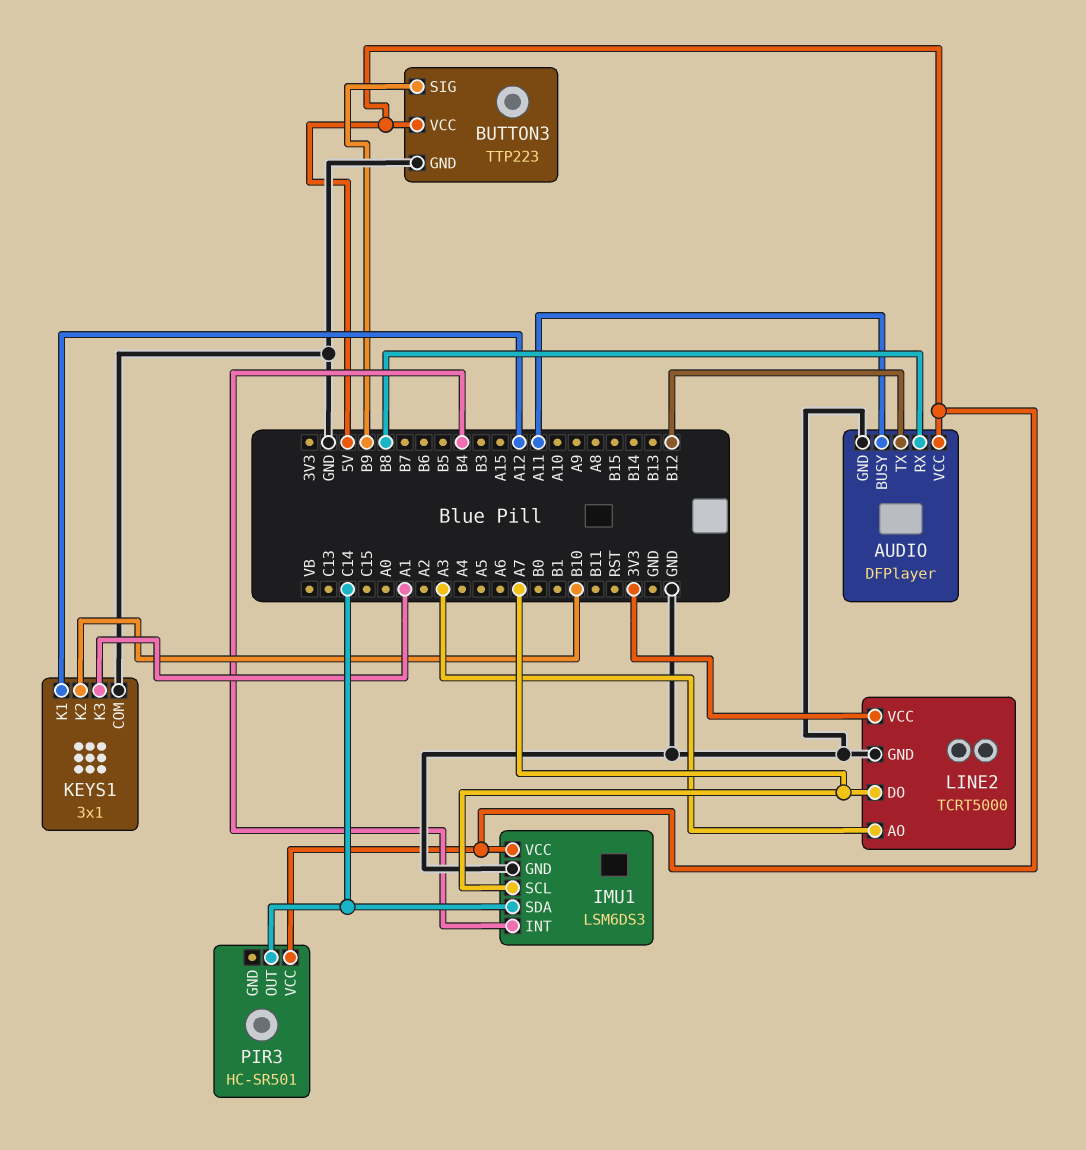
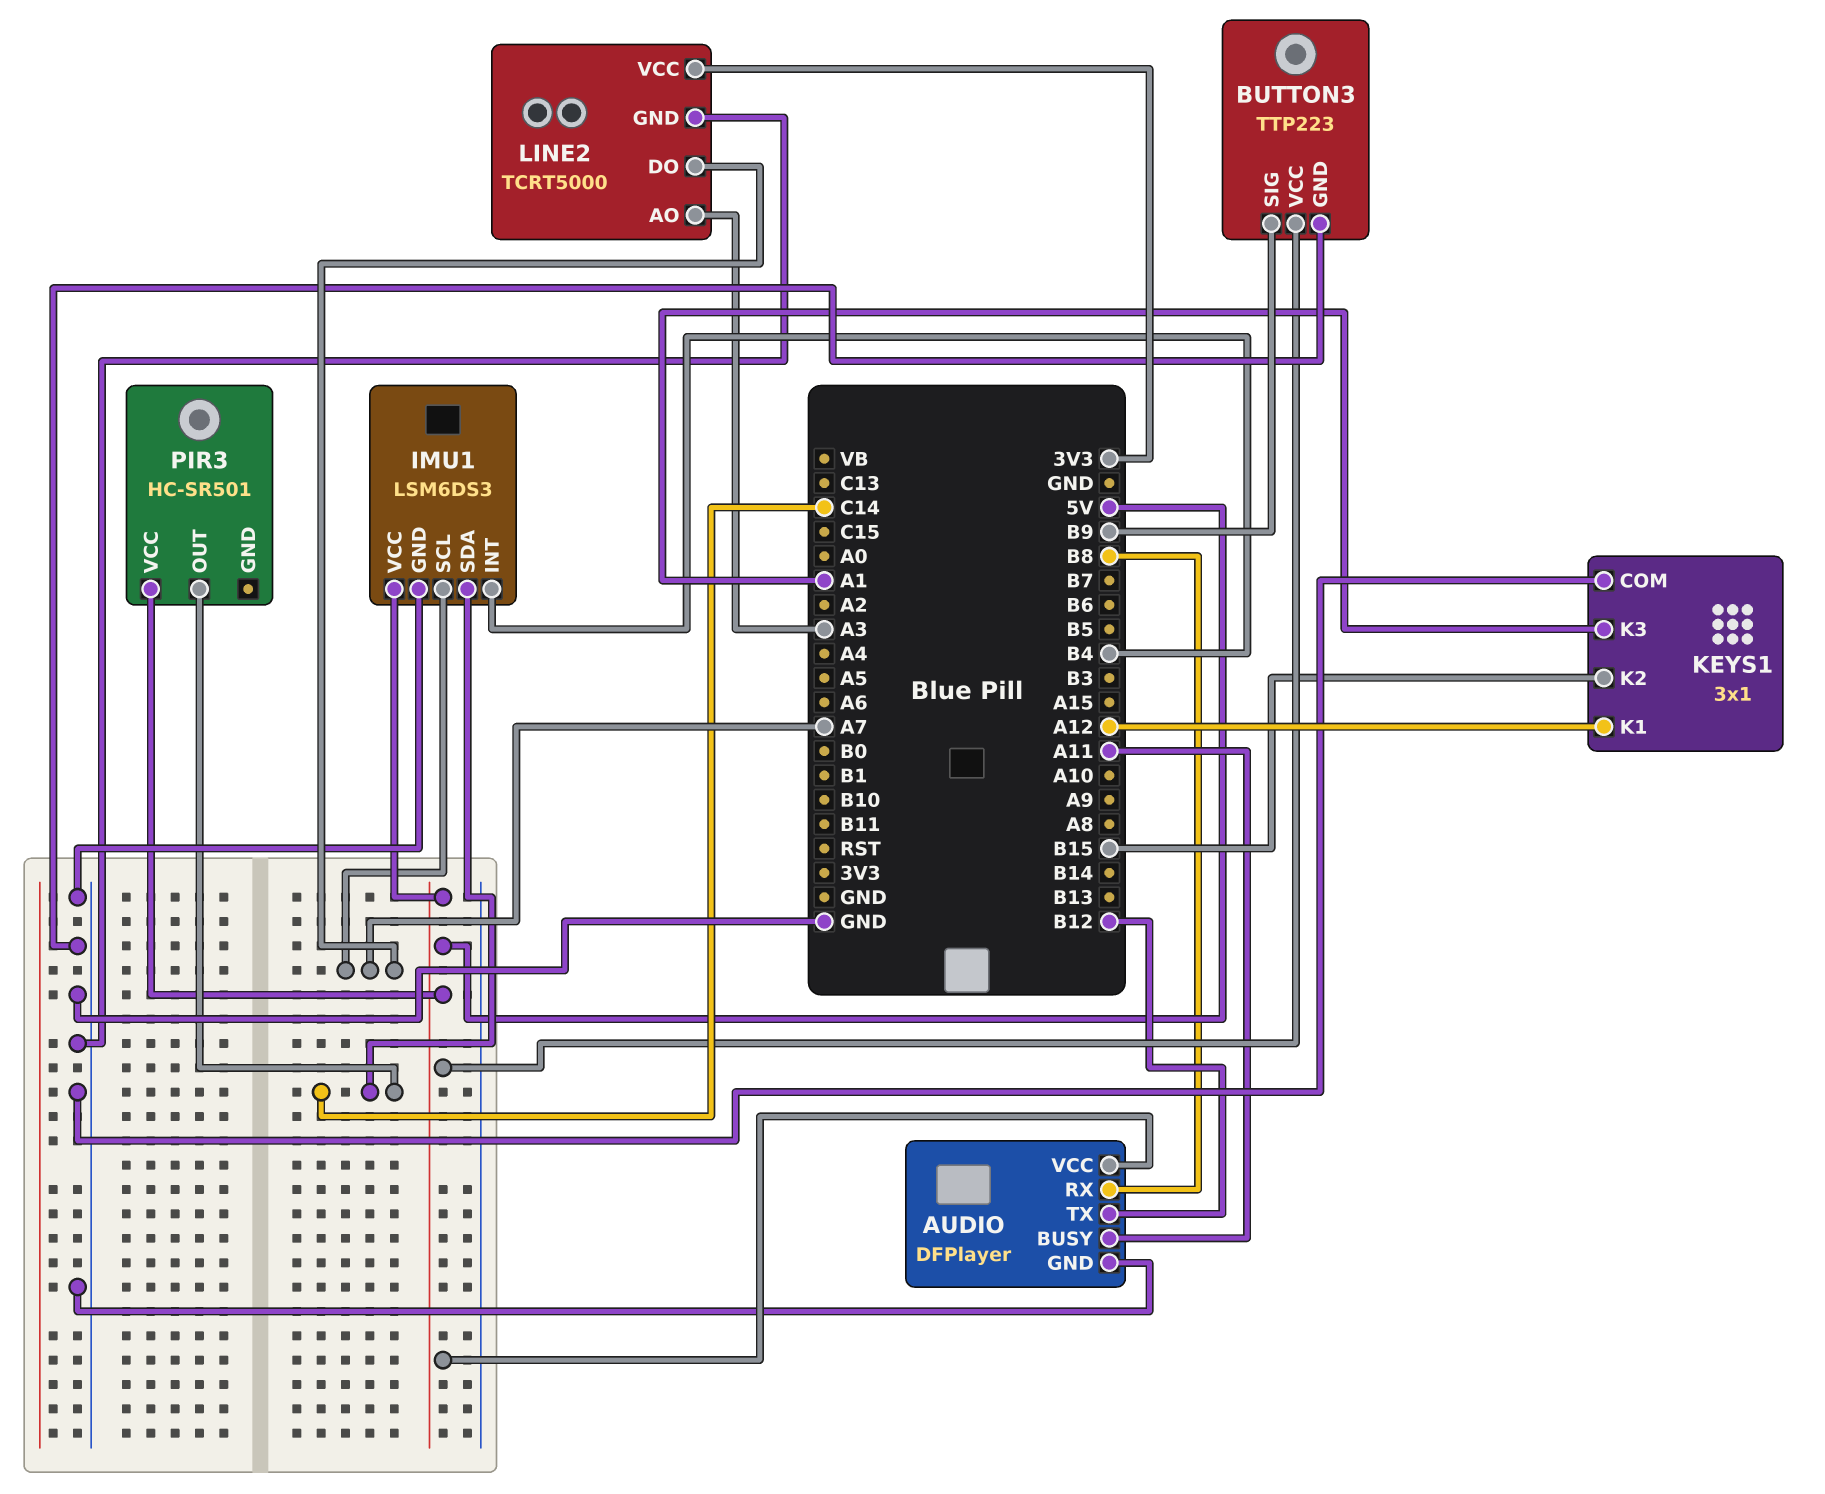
KEYS1 pin K2: B10 -> B15

